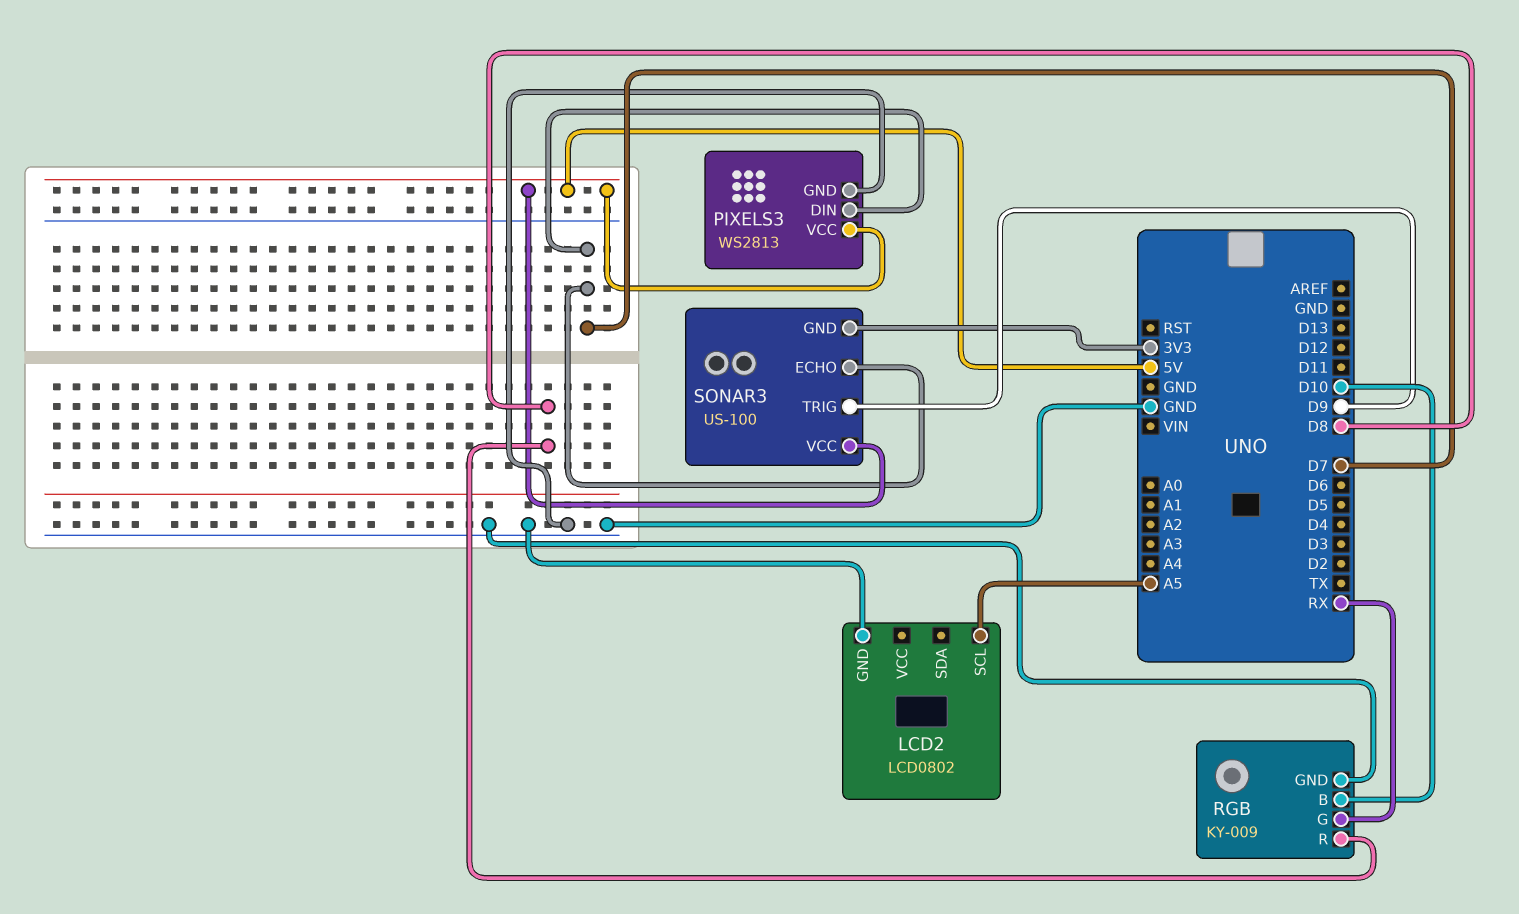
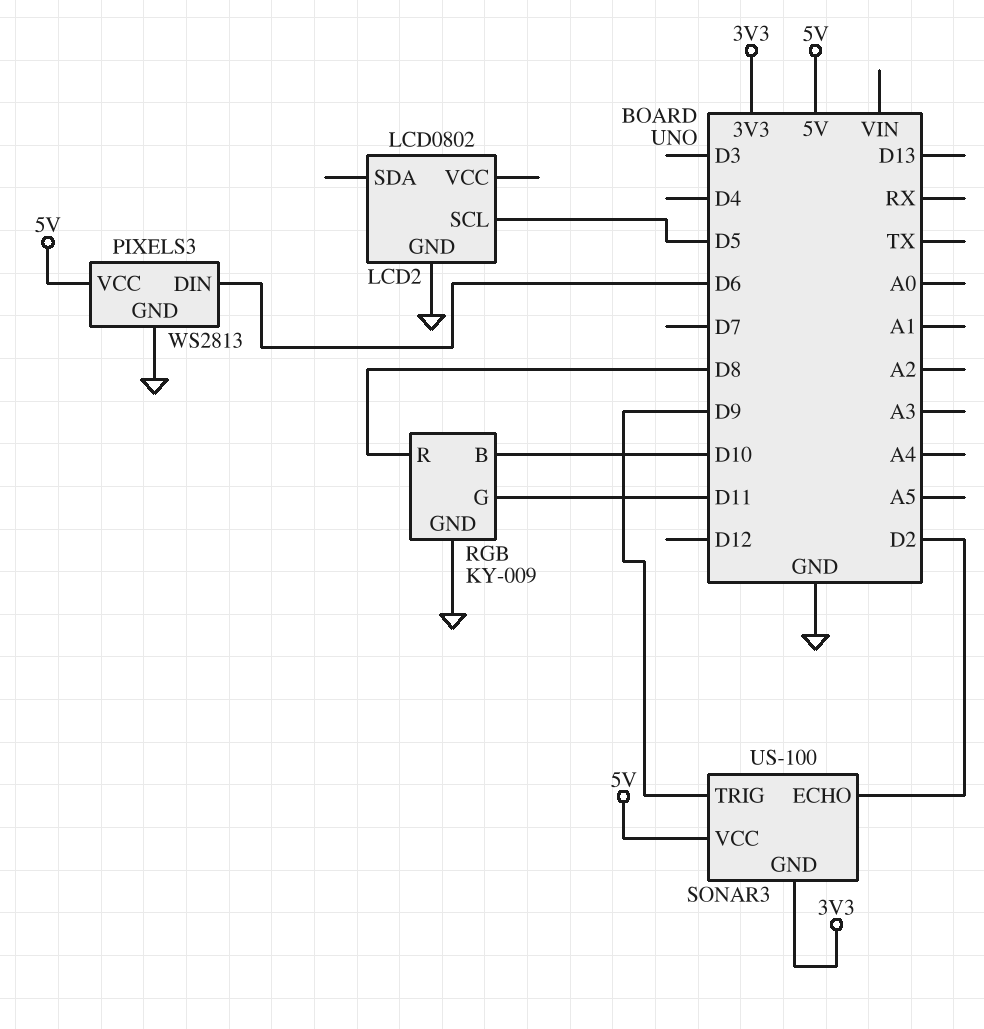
LCD2 pin SCL: A5 -> D5
PIXELS3 pin DIN: D7 -> D6
RGB pin G: RX -> D11
SONAR3 pin ECHO: D7 -> D2

